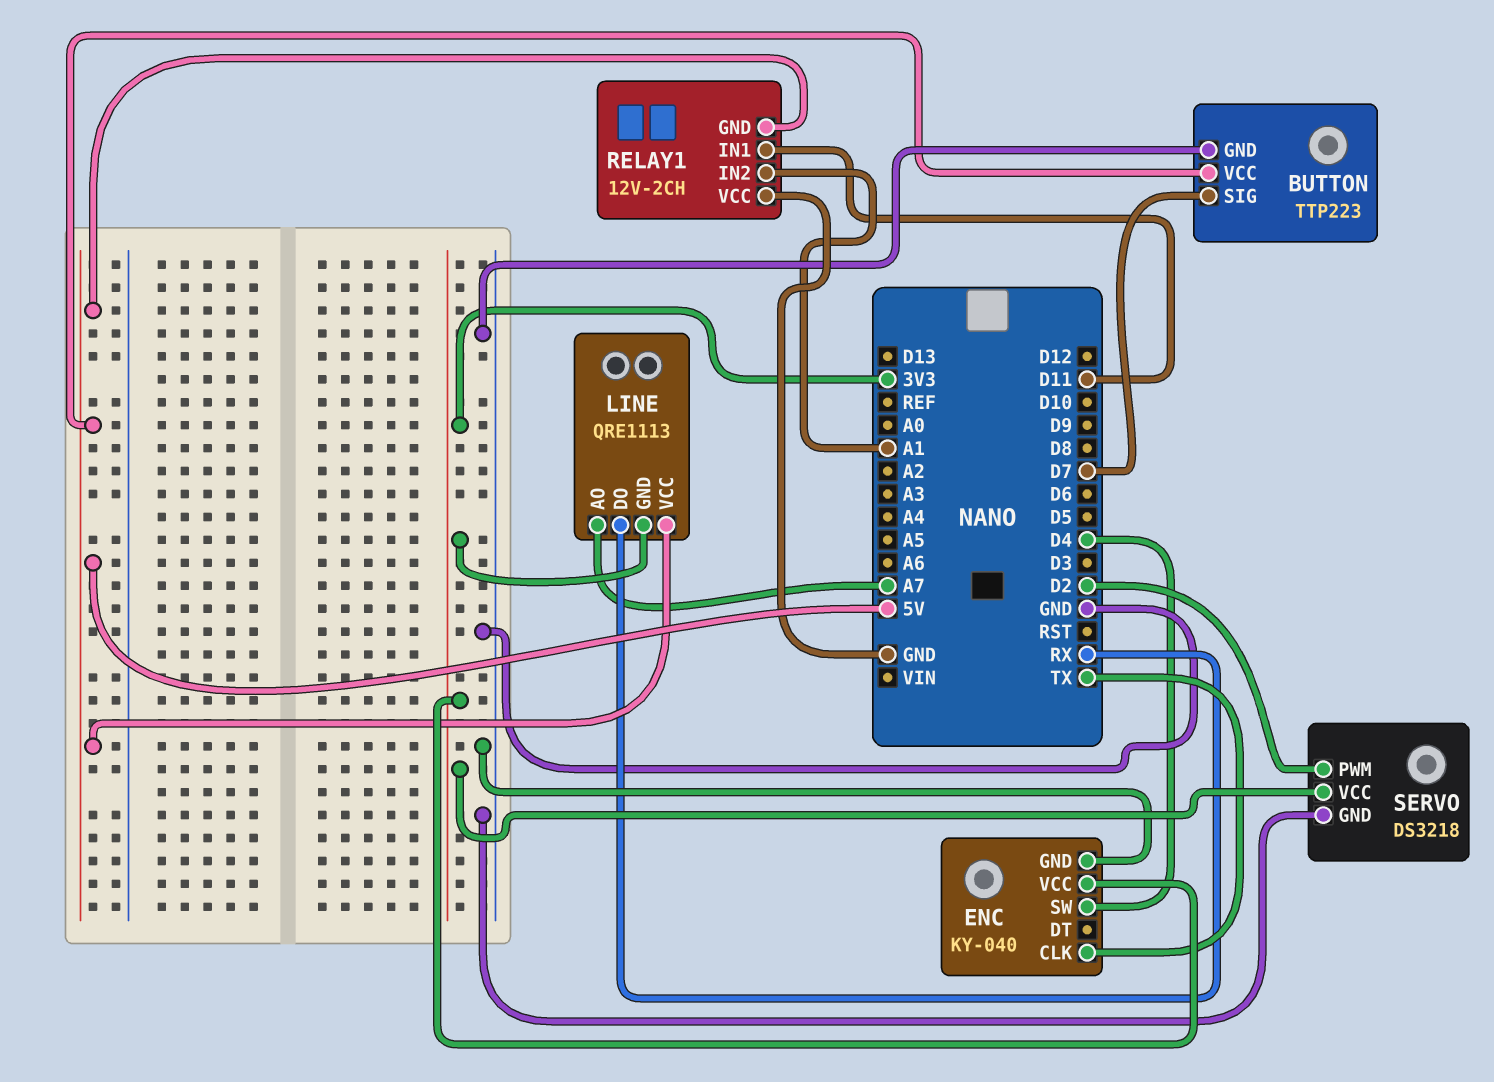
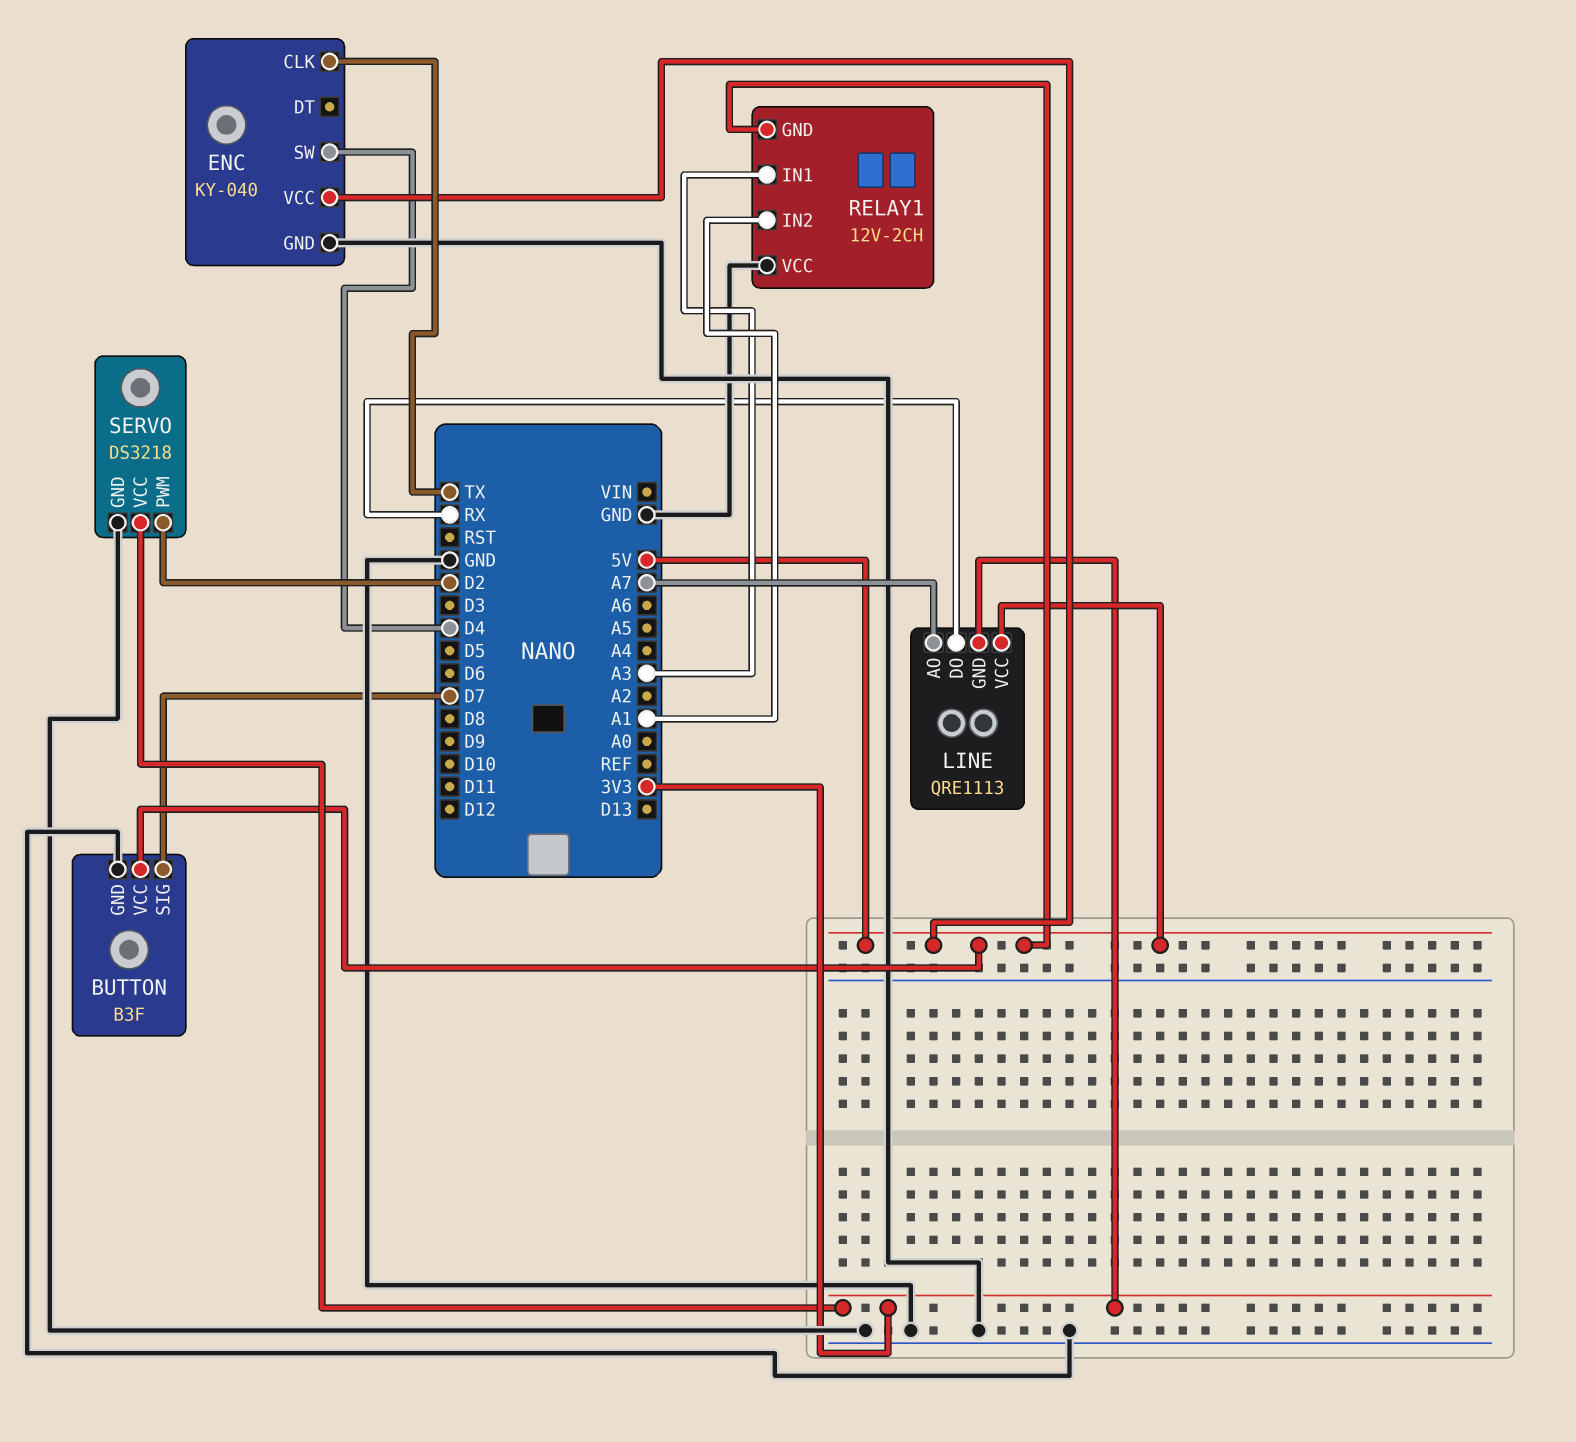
BUTTON: TTP223 -> B3F
ENC pin VCC: 3V3 -> 5V
RELAY1 pin IN1: D11 -> A3

